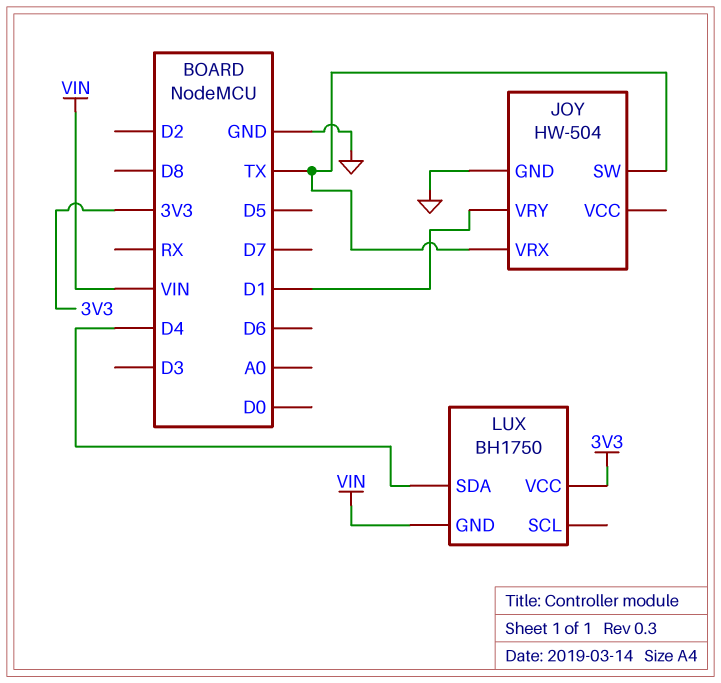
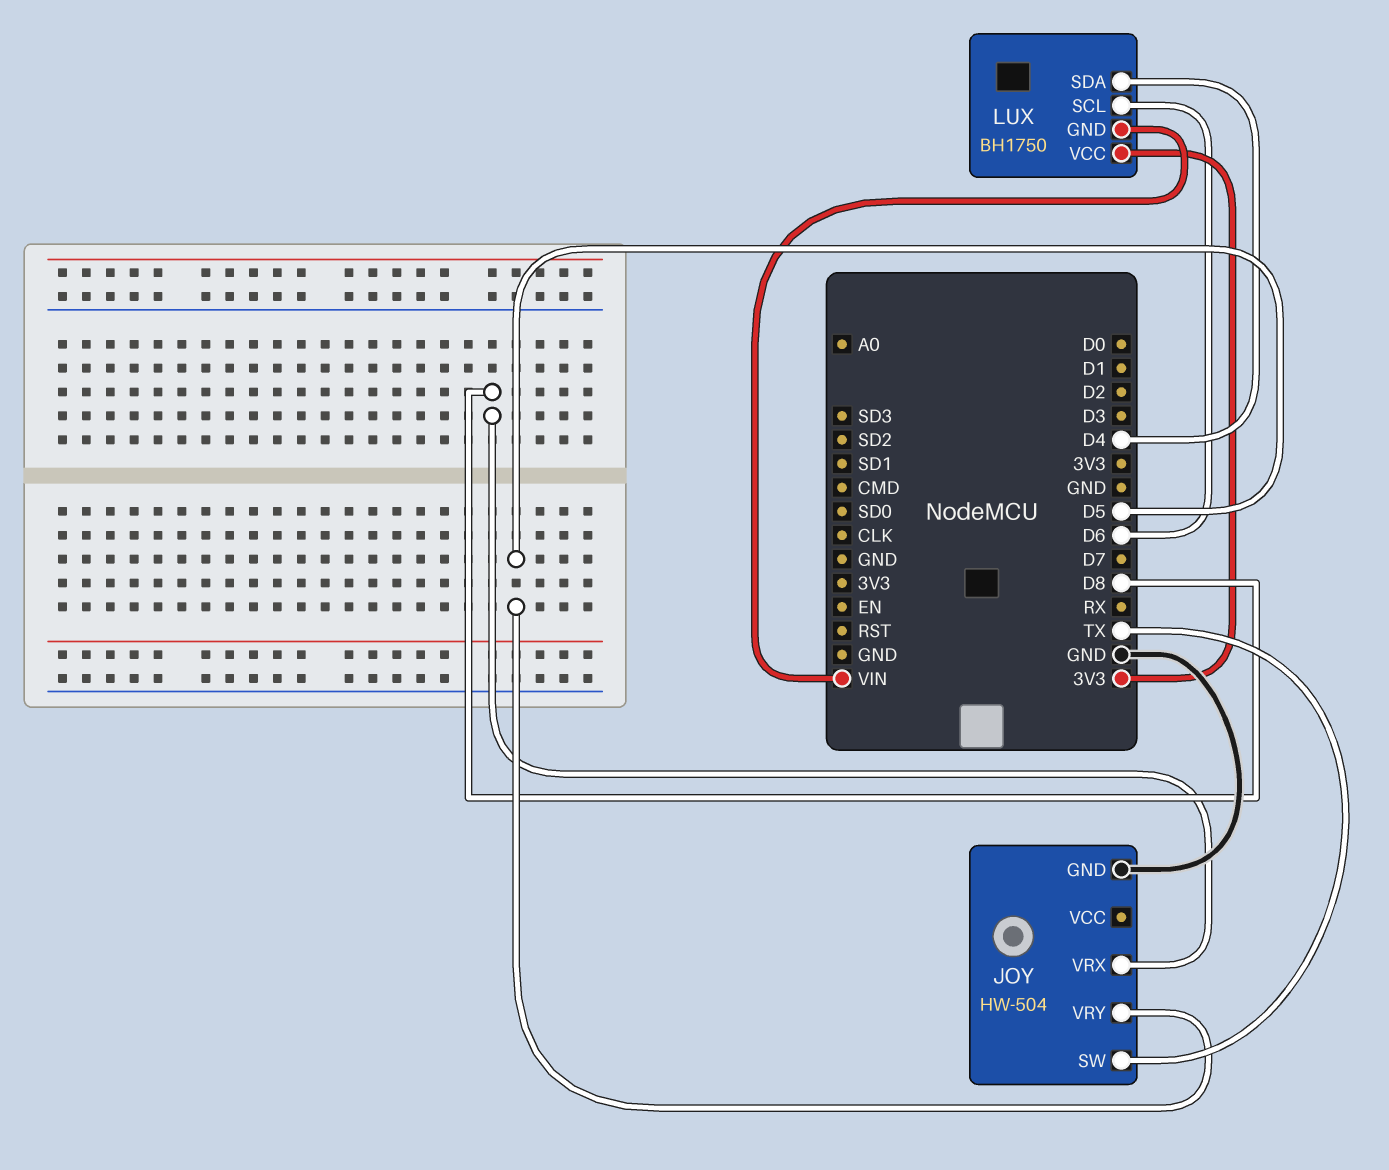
JOY pin VRX: TX -> D8
JOY pin VRY: D1 -> D5
LUX pin SCL: none -> D6

